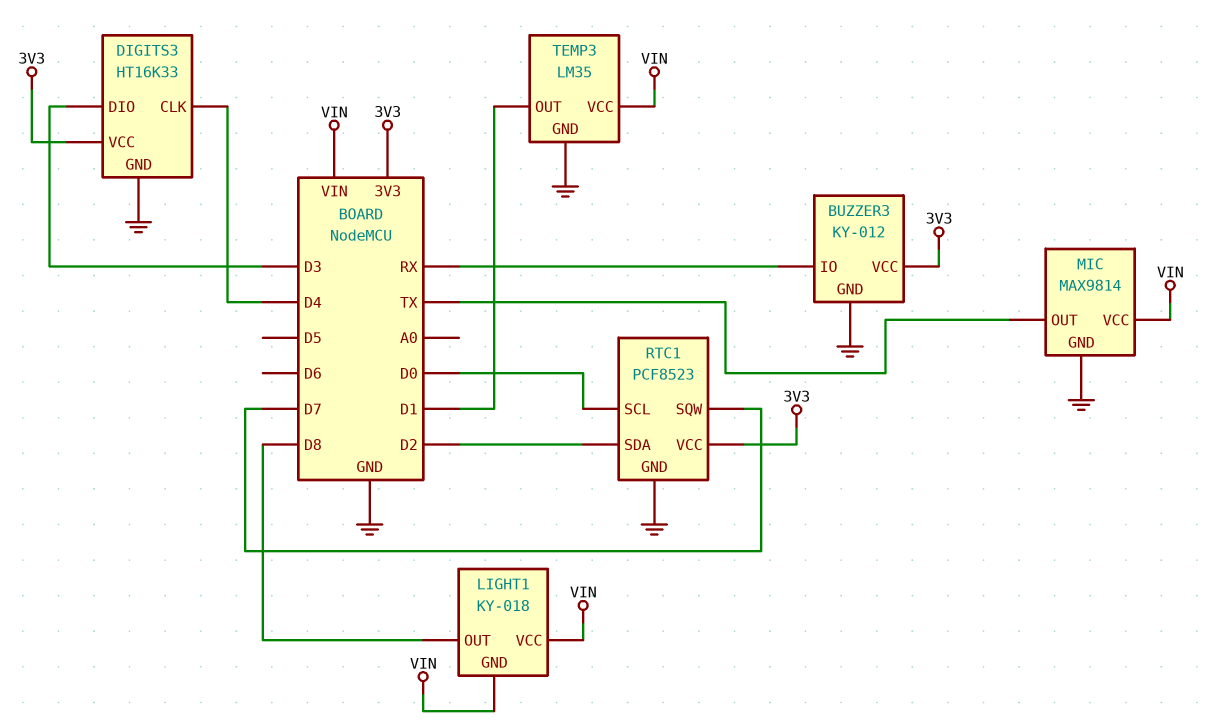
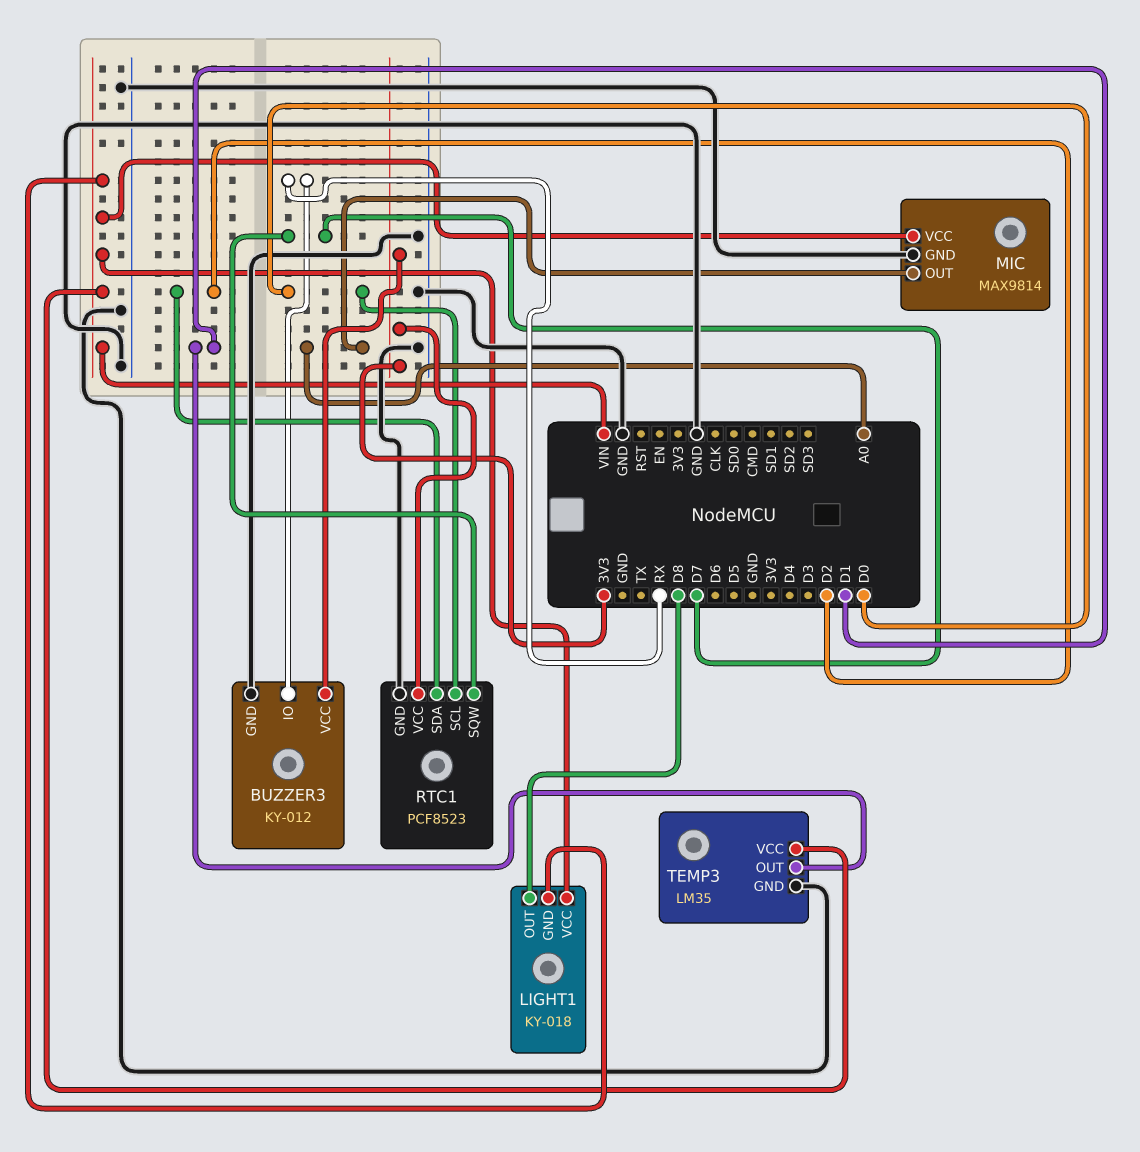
DIGITS3: HT16K33 -> none
DIGITS3 pin CLK: D4 -> none
DIGITS3 pin DIO: D3 -> none
DIGITS3 pin GND: GND -> none
DIGITS3 pin VCC: 3V3 -> none
MIC pin OUT: TX -> A0

